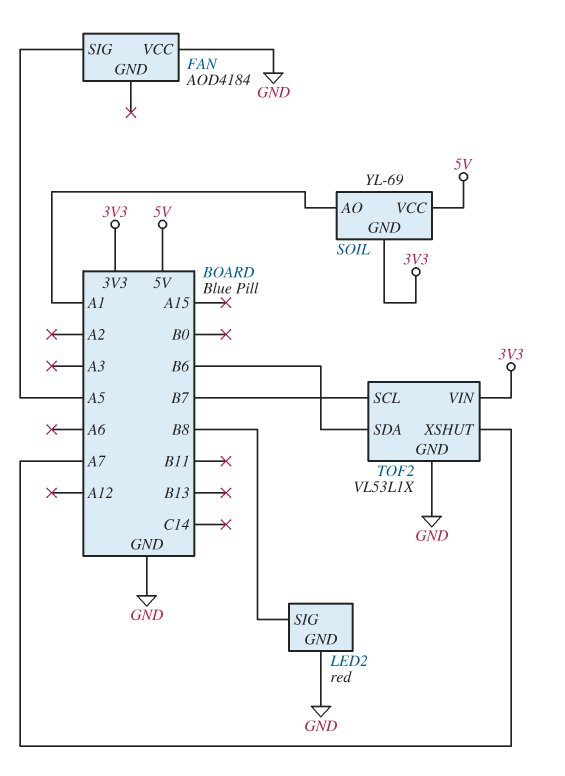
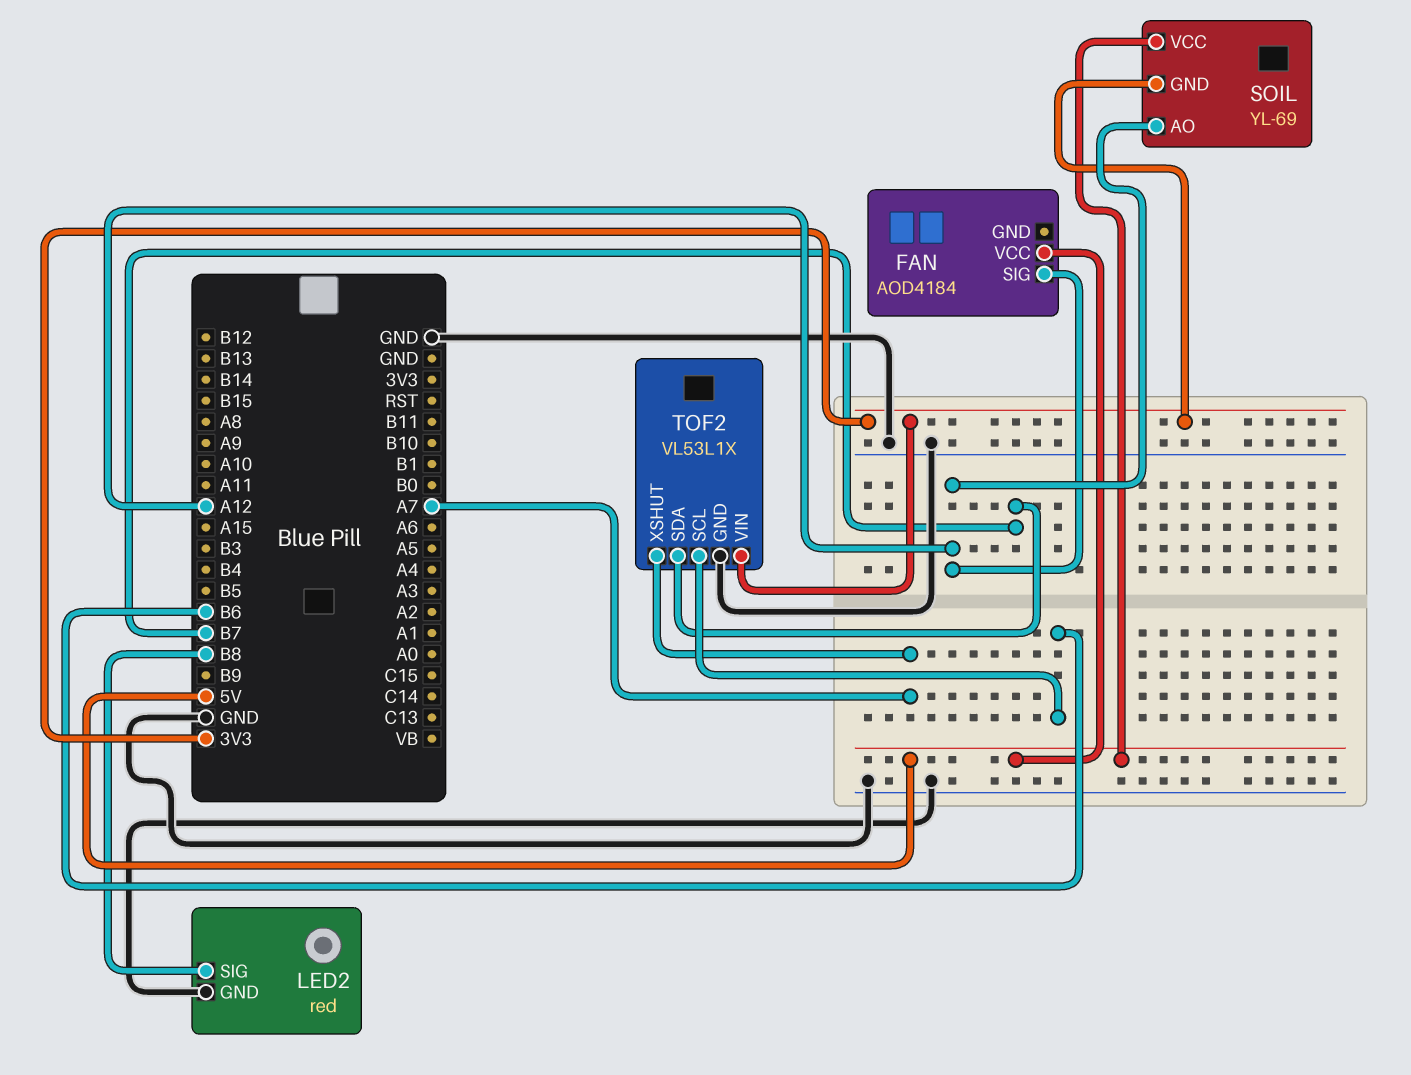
FAN pin SIG: A5 -> A12
FAN pin VCC: GND -> 5V
SOIL pin AO: A1 -> A12
TOF2 pin SCL: B7 -> B6
TOF2 pin SDA: B6 -> B7

